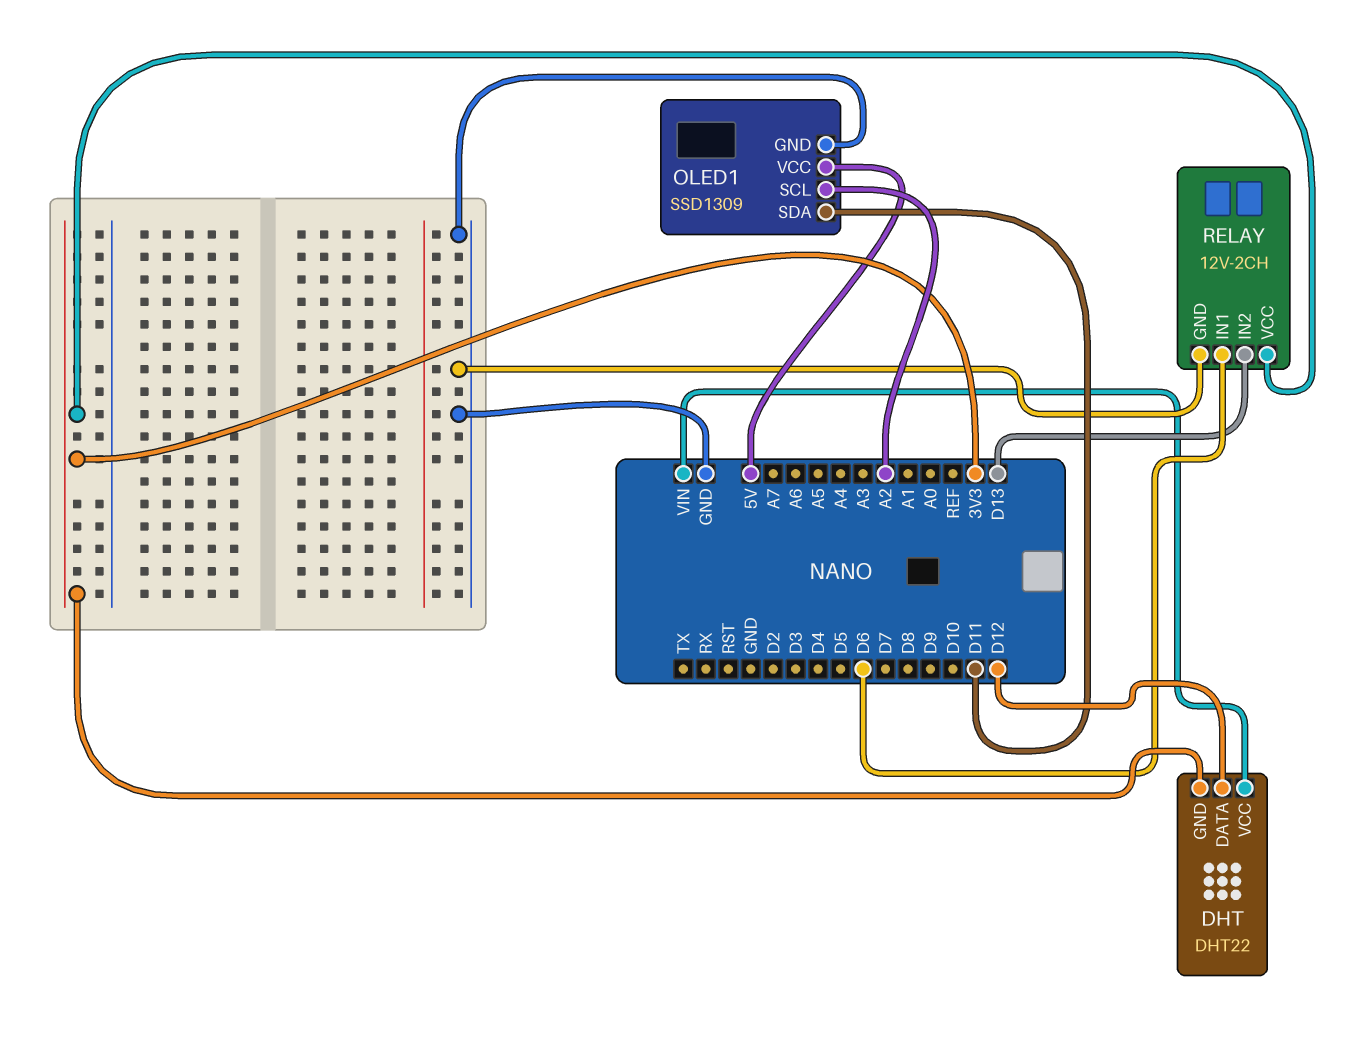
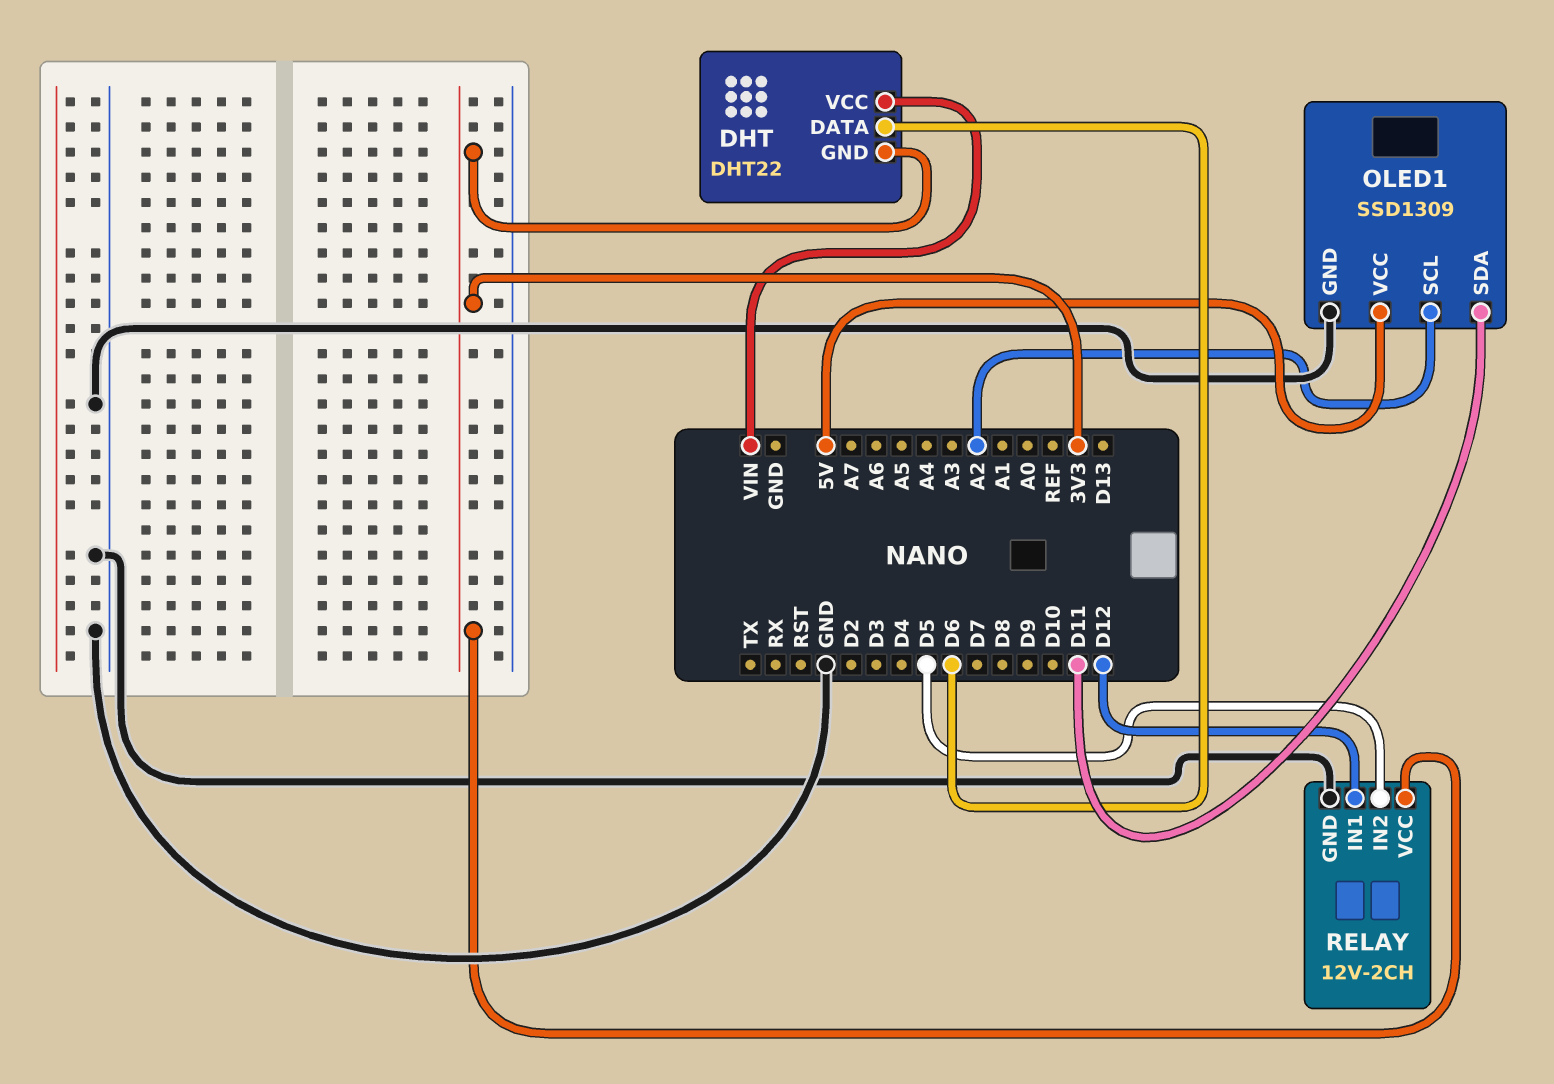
DHT pin DATA: D12 -> D6
RELAY pin IN1: D6 -> D12
RELAY pin IN2: D13 -> D5

